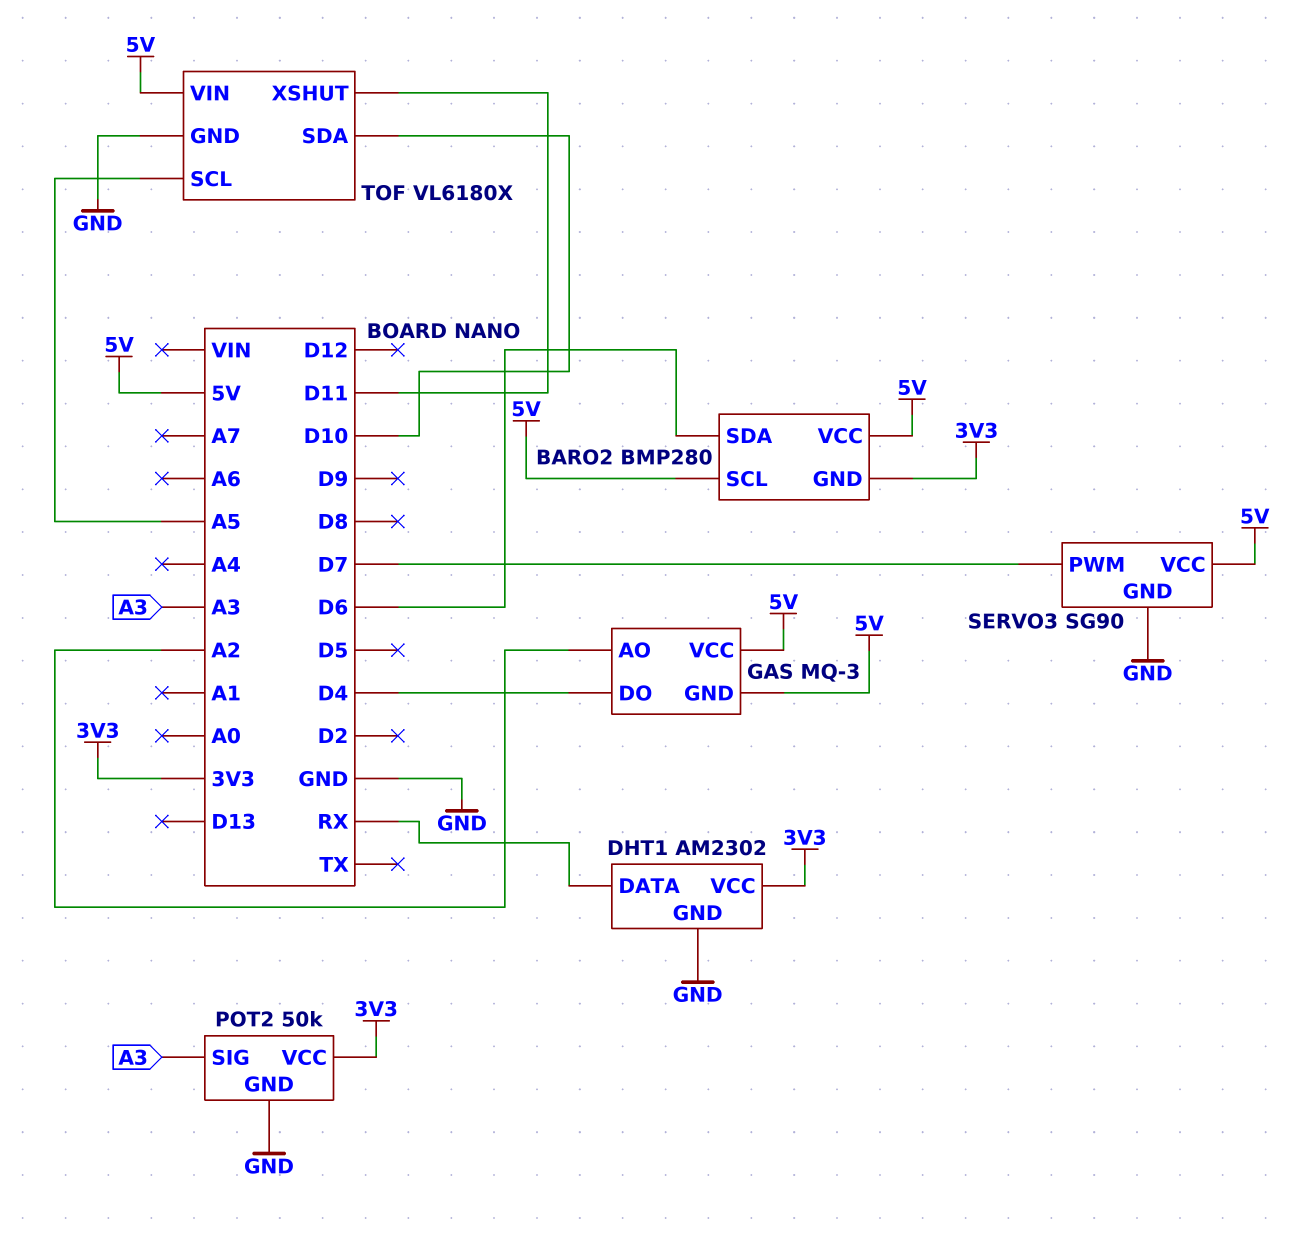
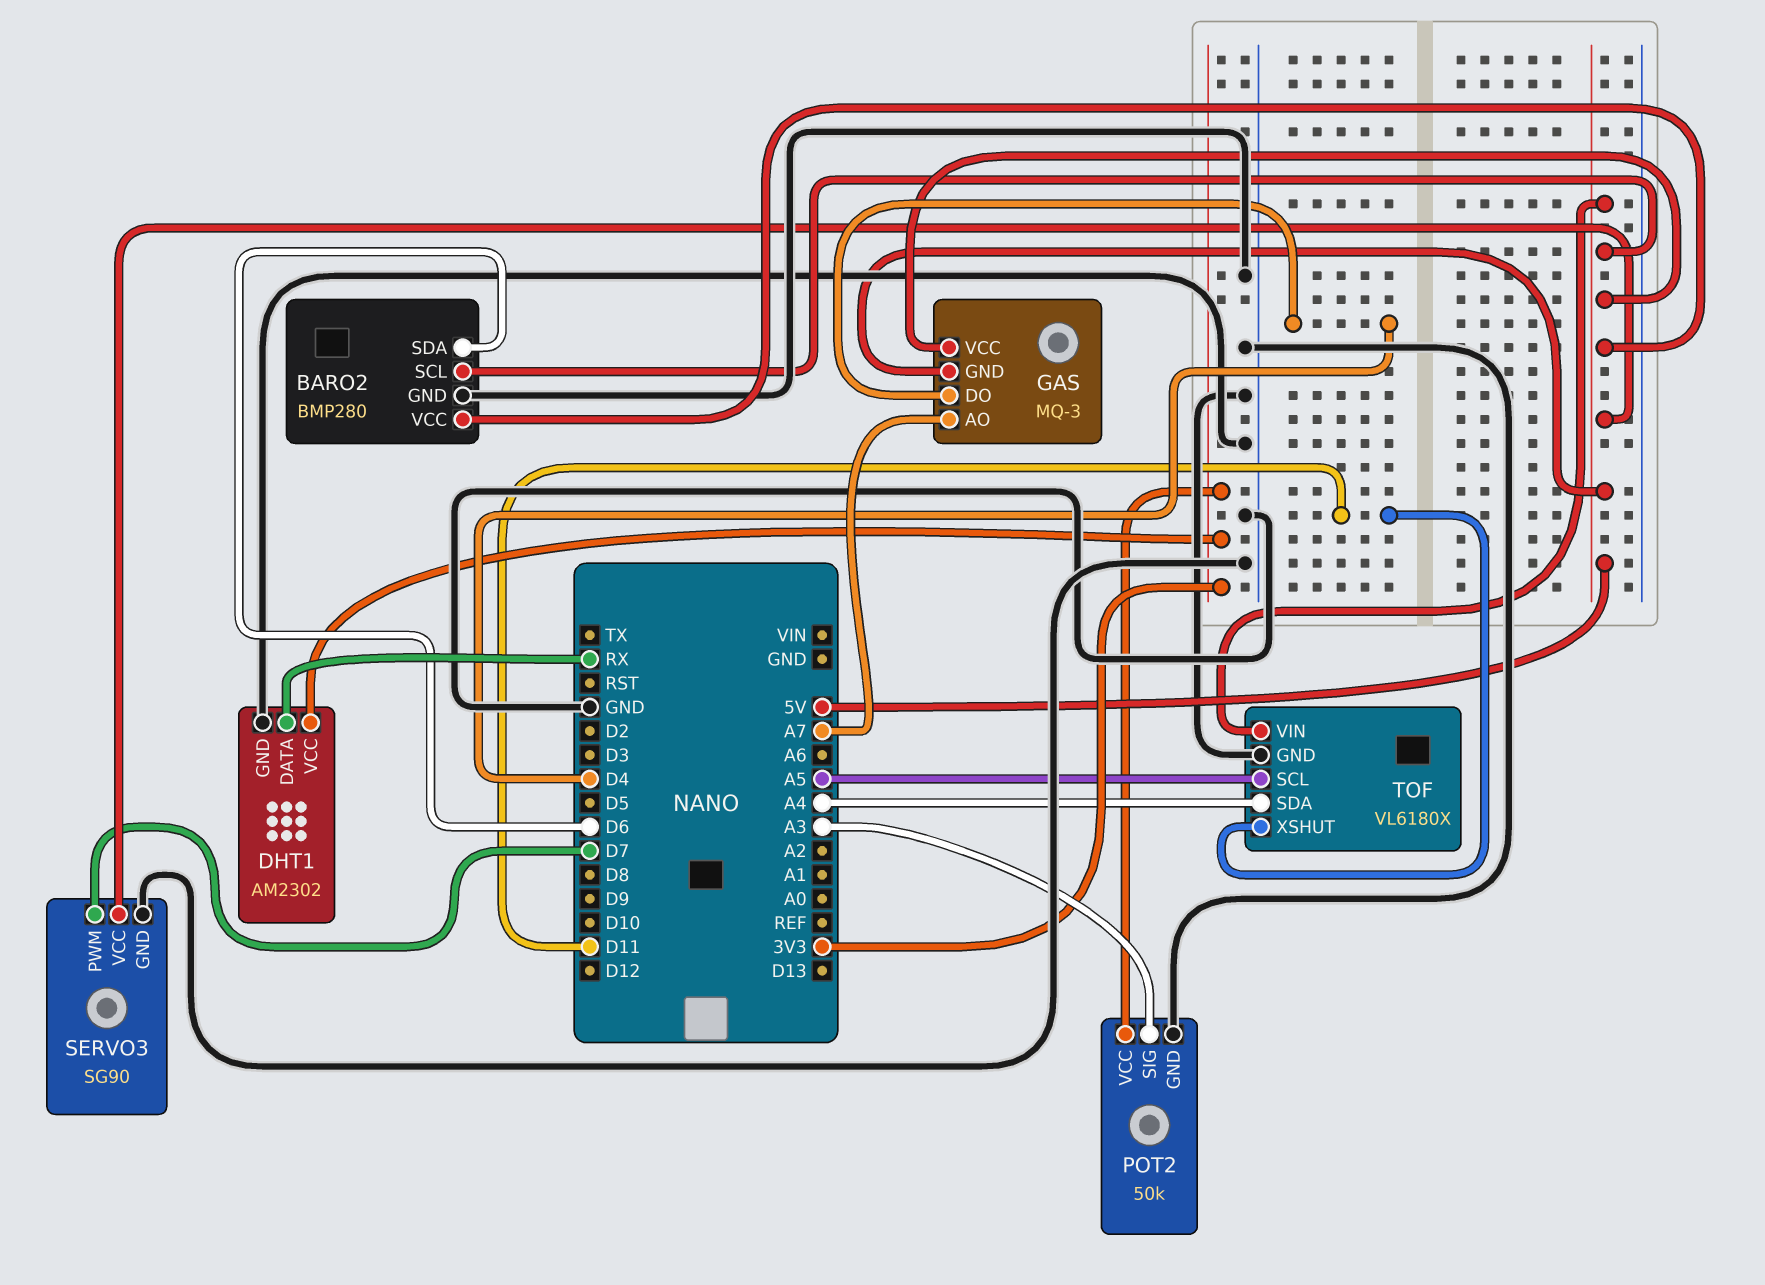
BARO2 pin GND: 3V3 -> GND
GAS pin AO: A2 -> A7
TOF pin SDA: D10 -> A4

